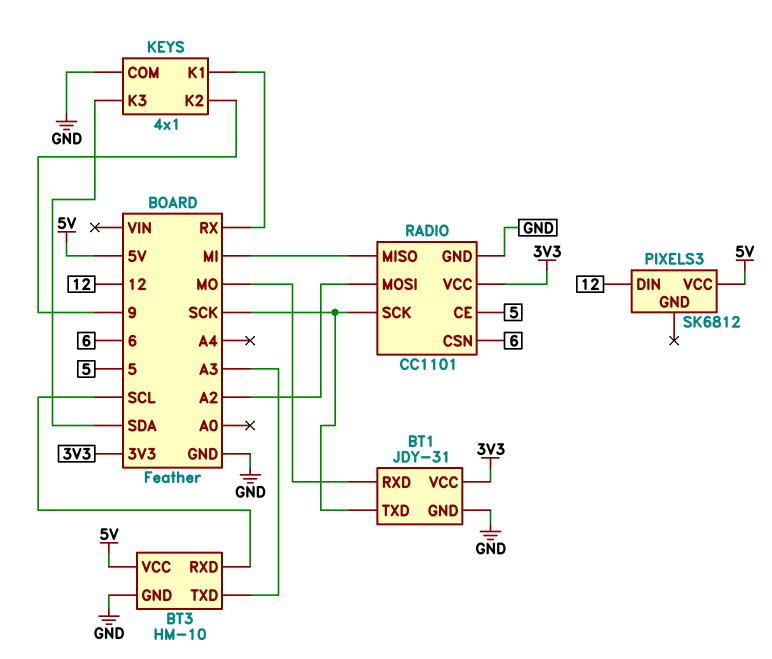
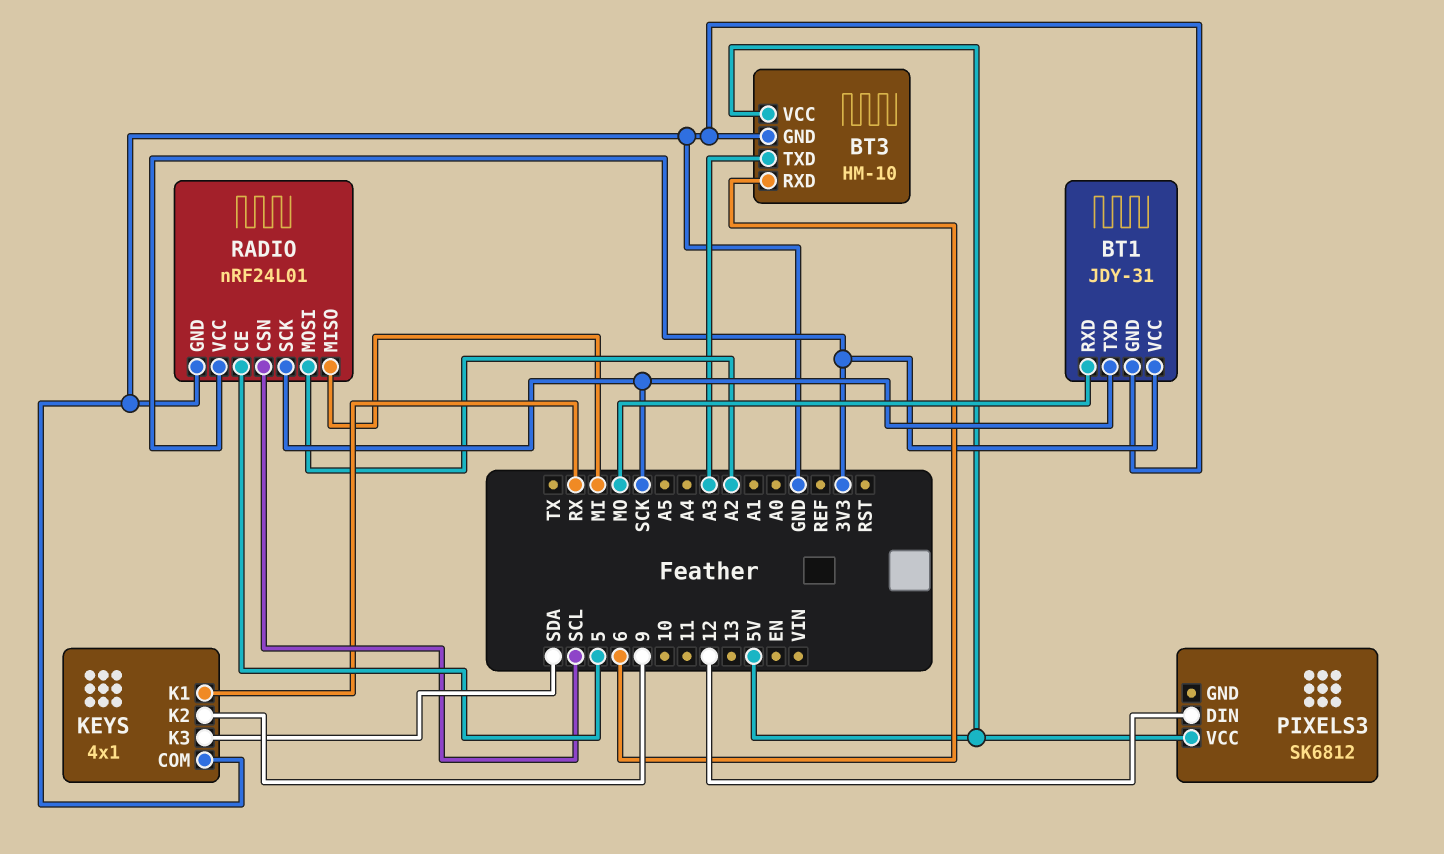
BT3 pin RXD: SCL -> 6
RADIO: CC1101 -> nRF24L01
RADIO pin CSN: 6 -> SCL

